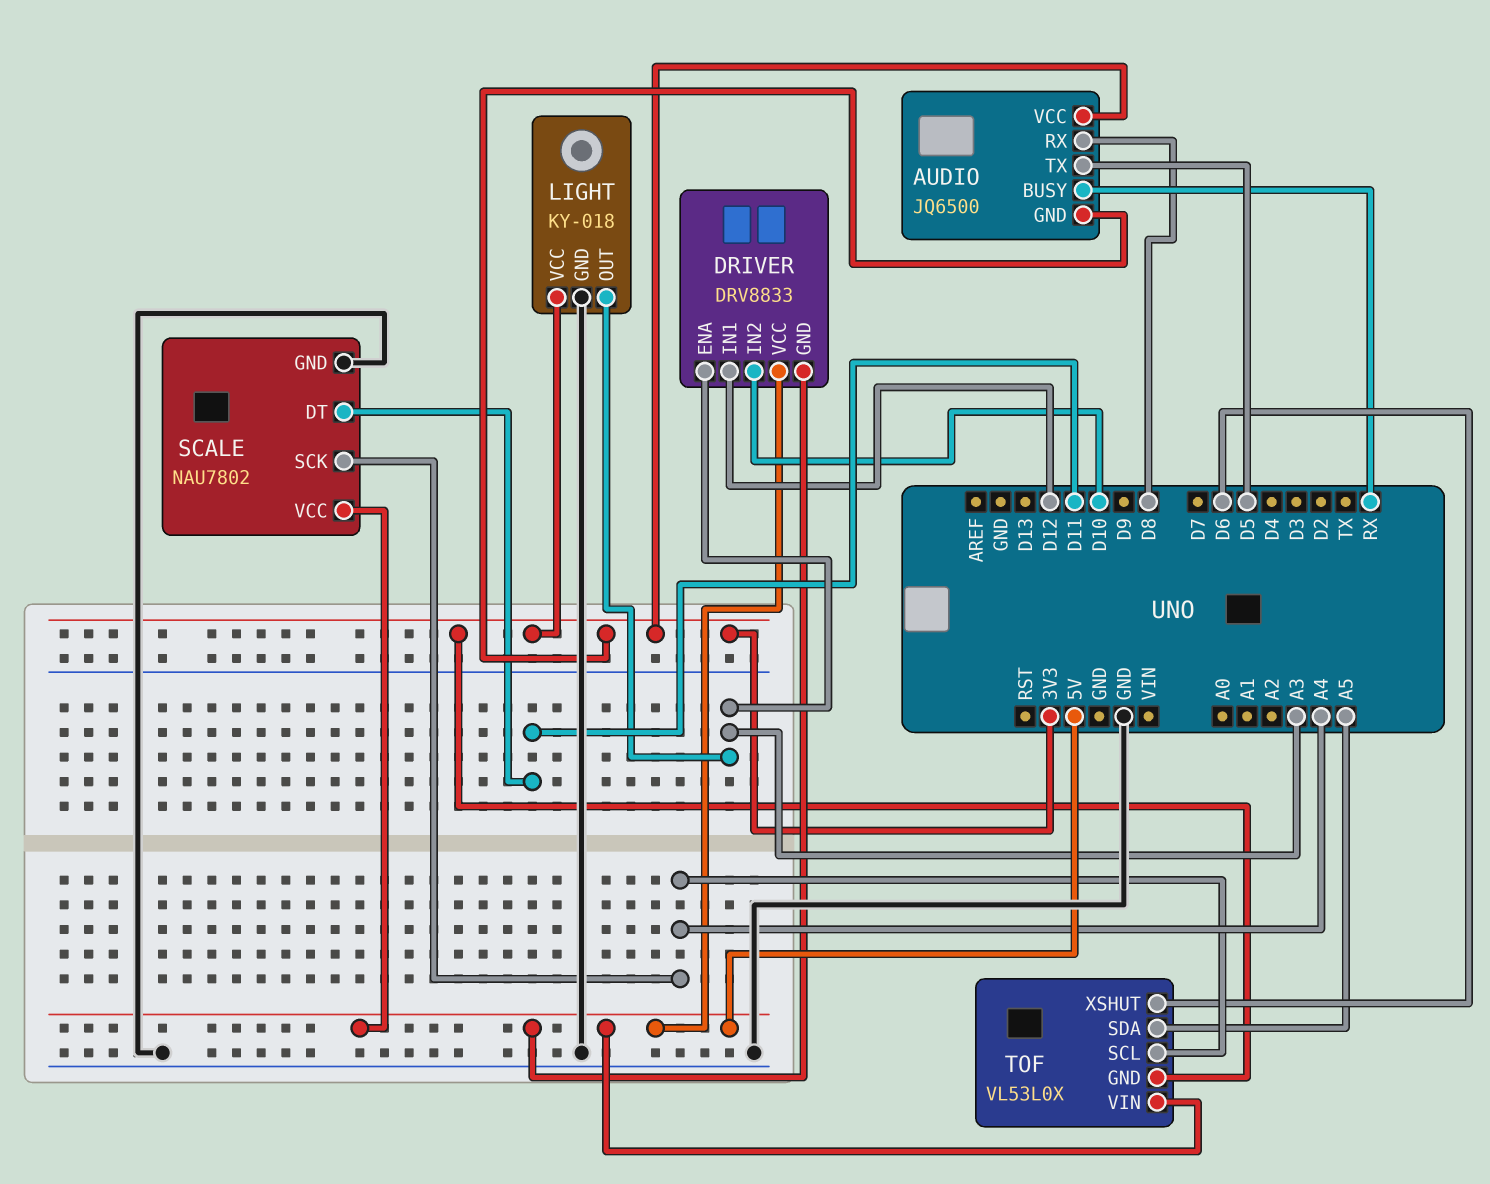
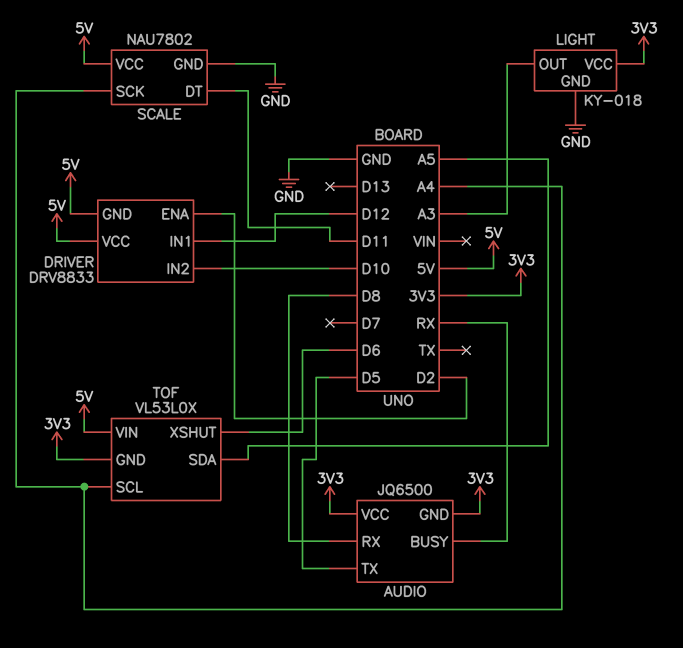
DRIVER pin ENA: A3 -> D2

